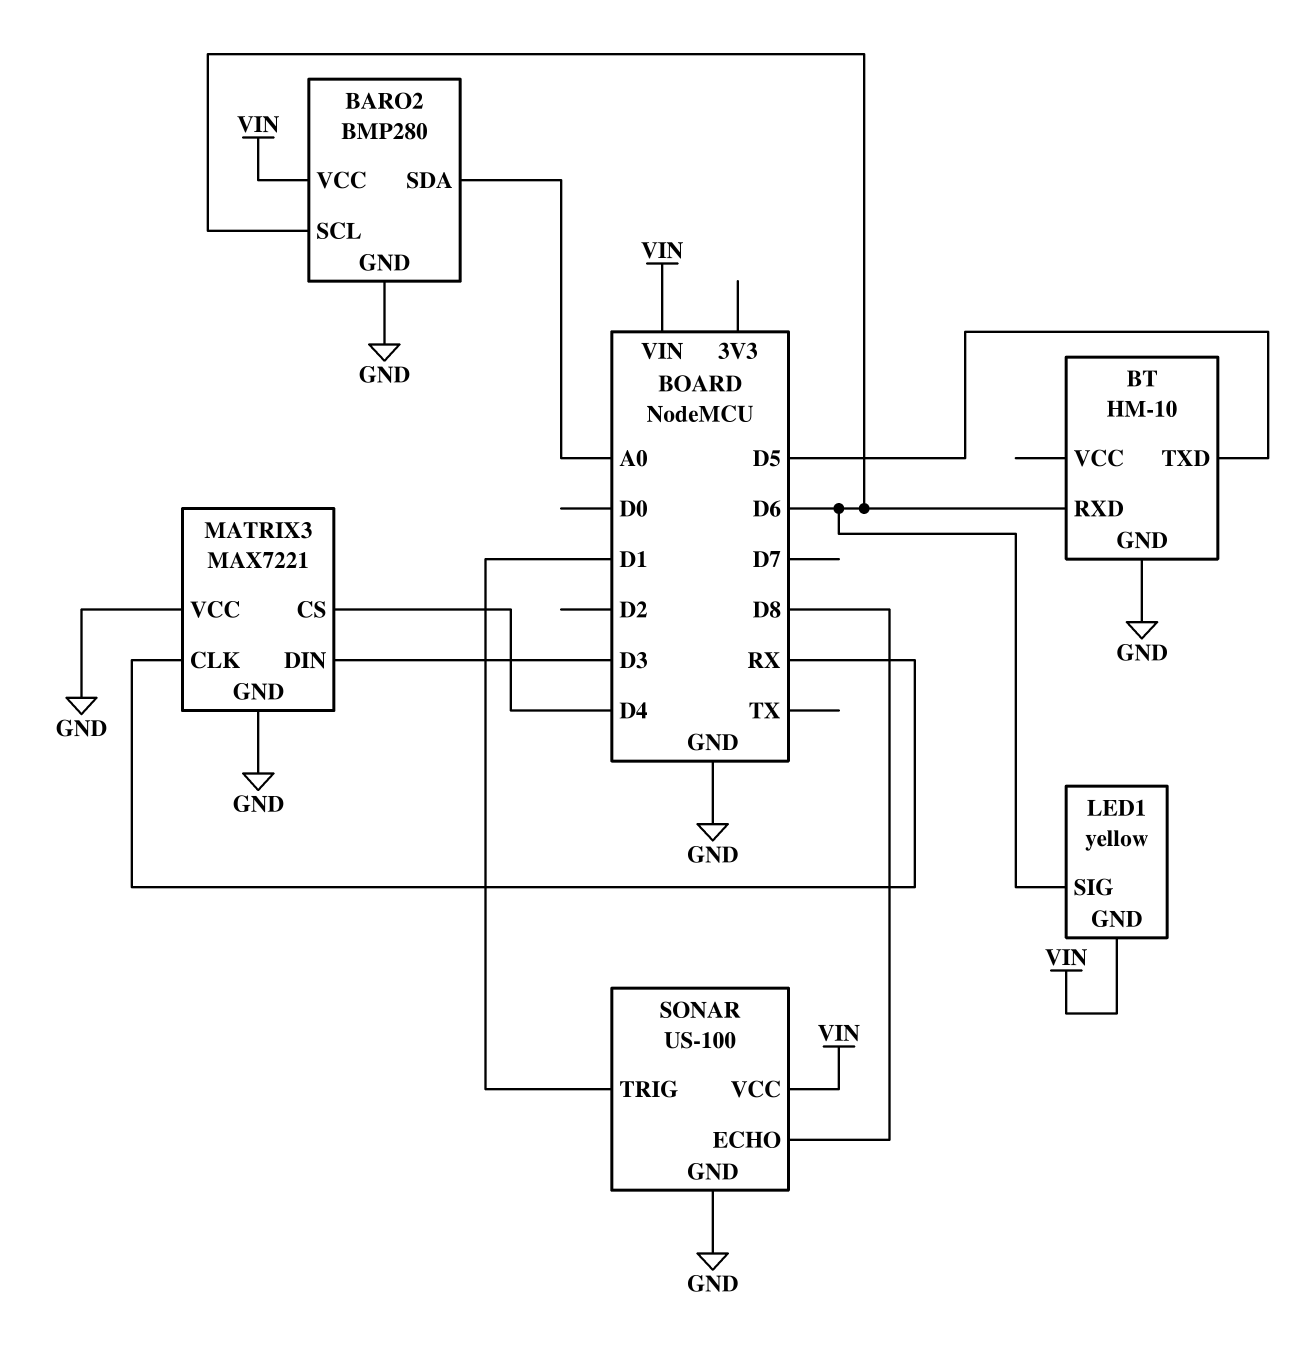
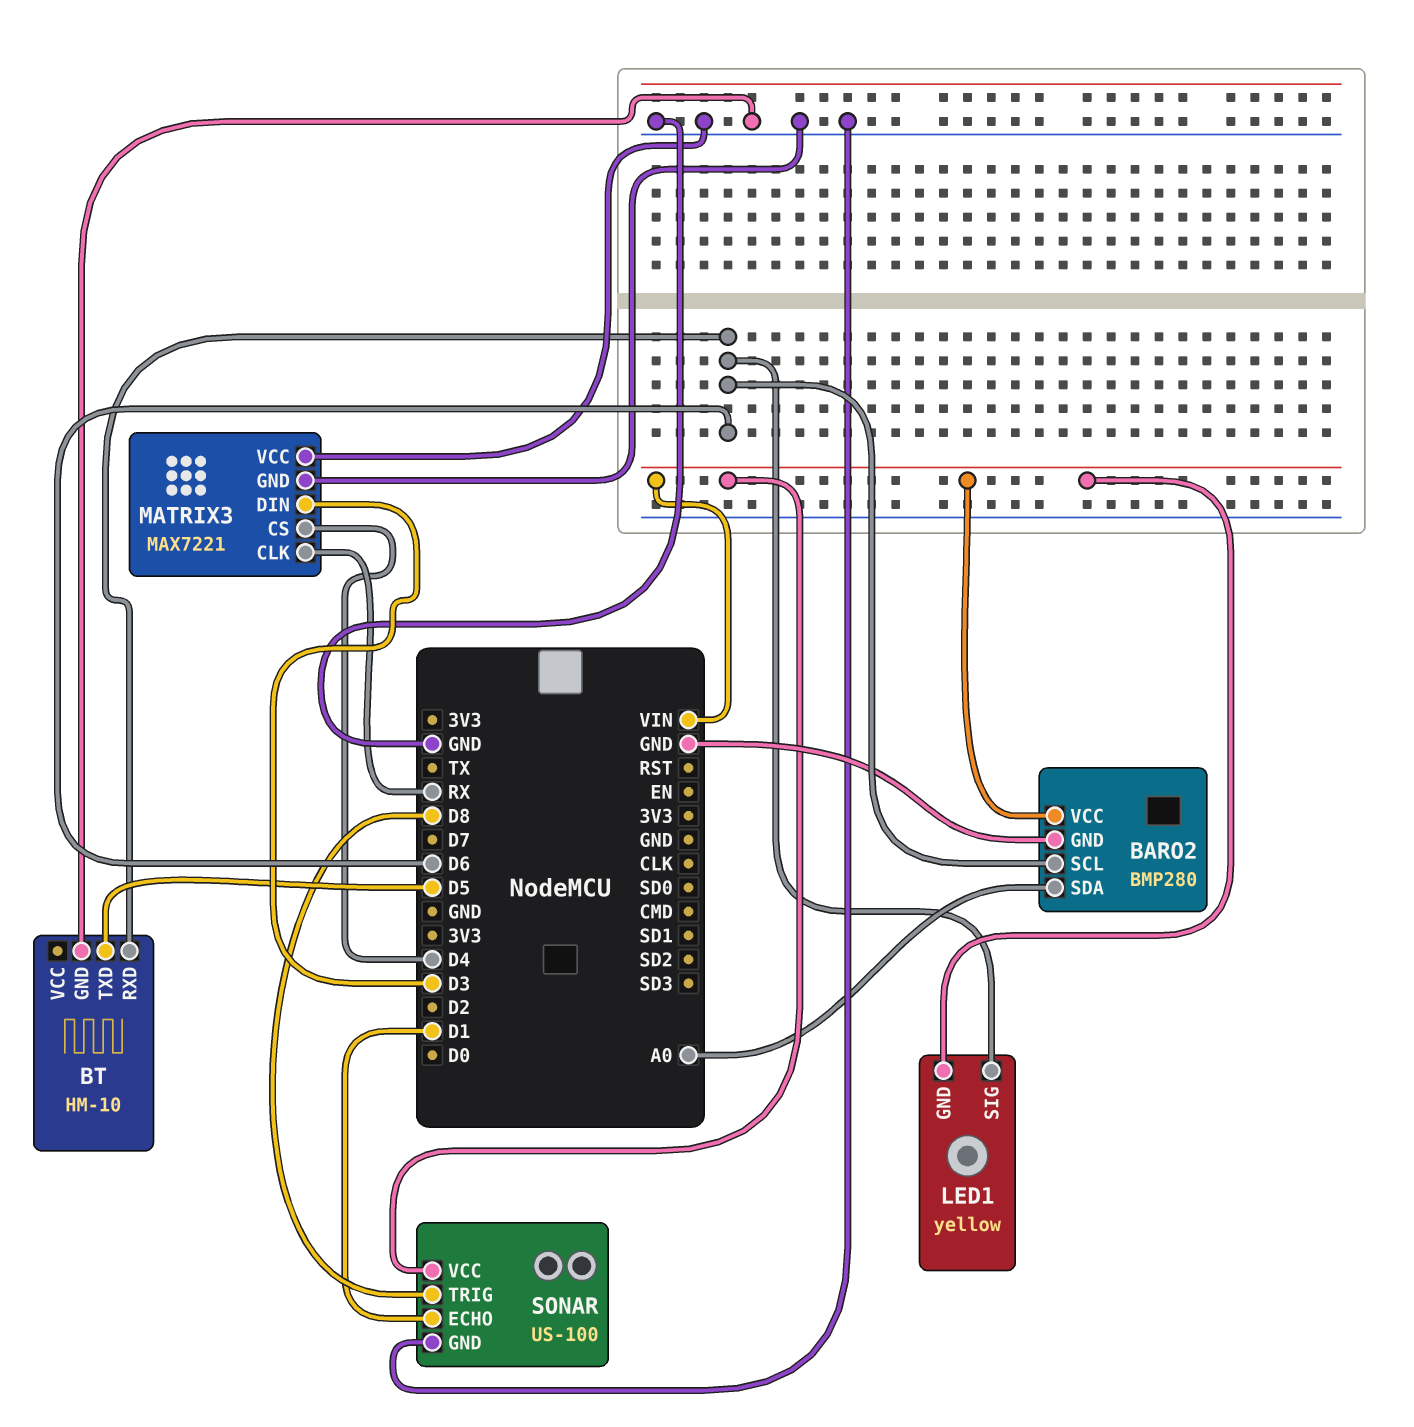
SONAR pin ECHO: D8 -> D1
SONAR pin TRIG: D1 -> D8

